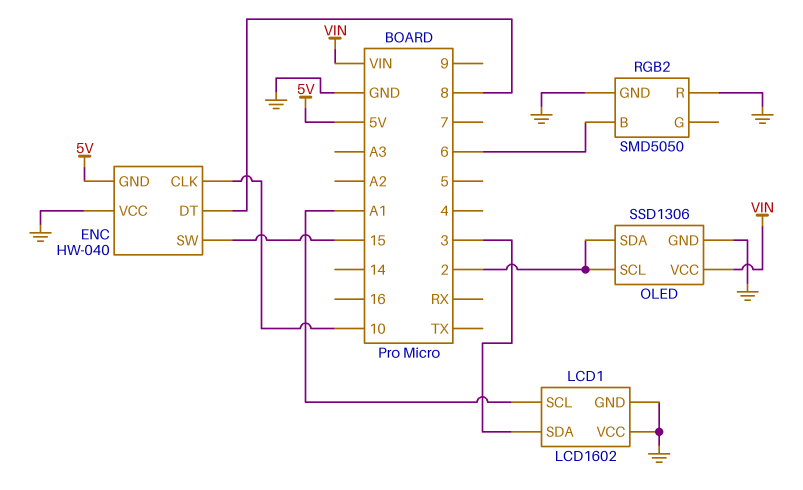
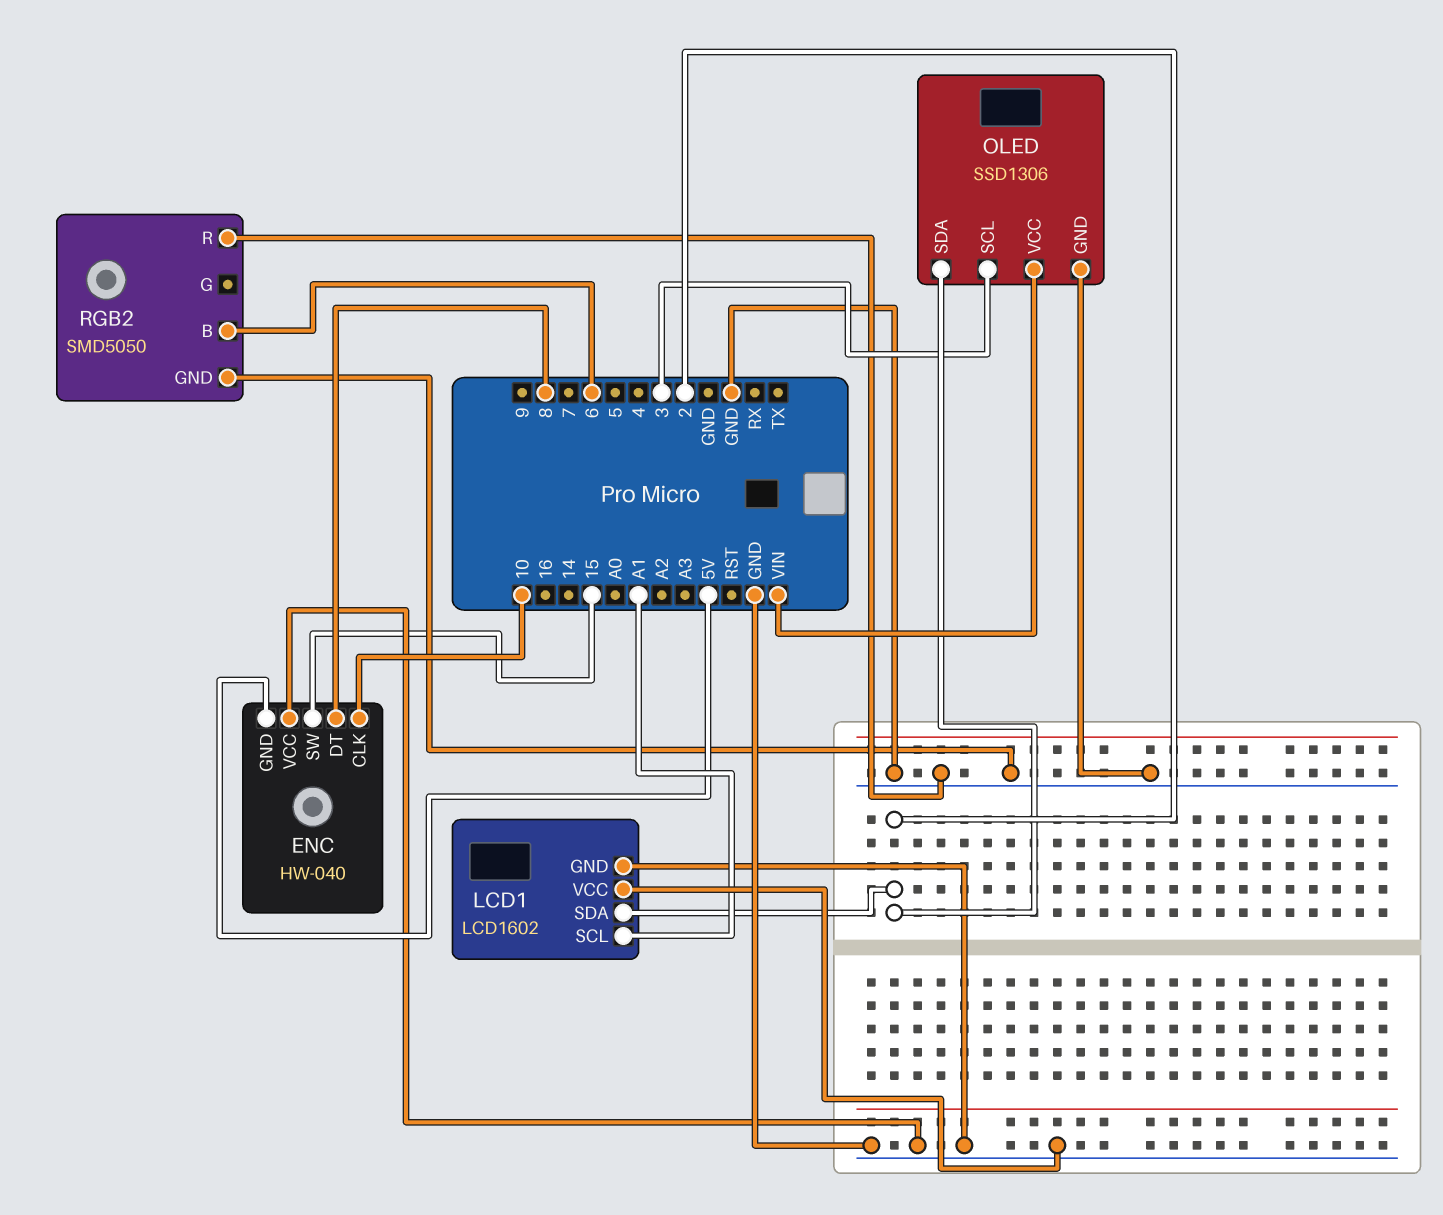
LCD1 pin SDA: 3 -> 2
OLED pin SCL: 2 -> 3

